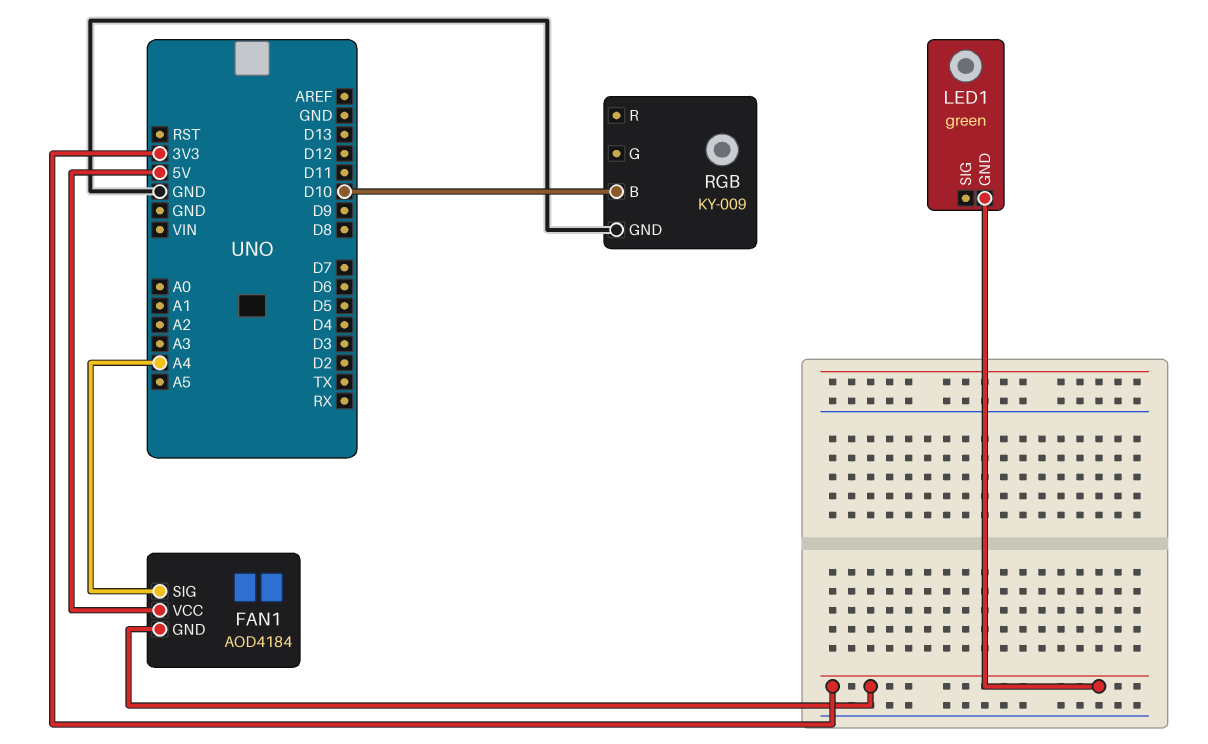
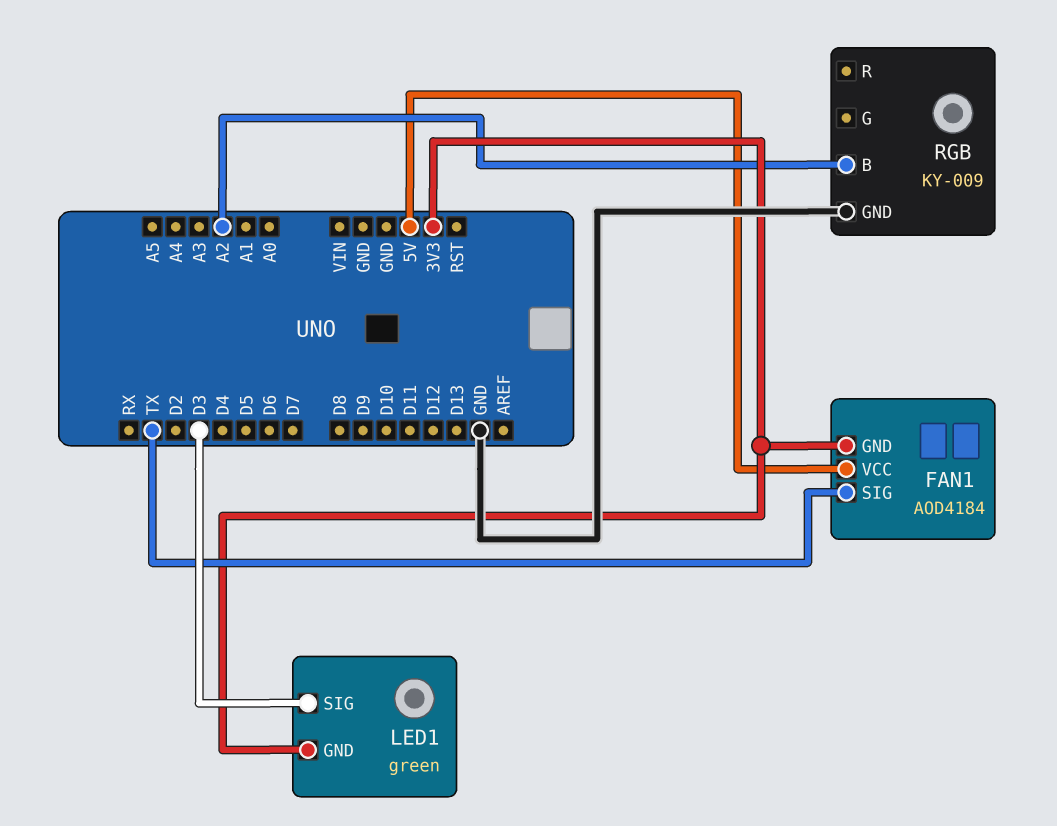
FAN1 pin SIG: A4 -> TX
LED1 pin SIG: none -> D3
RGB pin B: D10 -> A2

